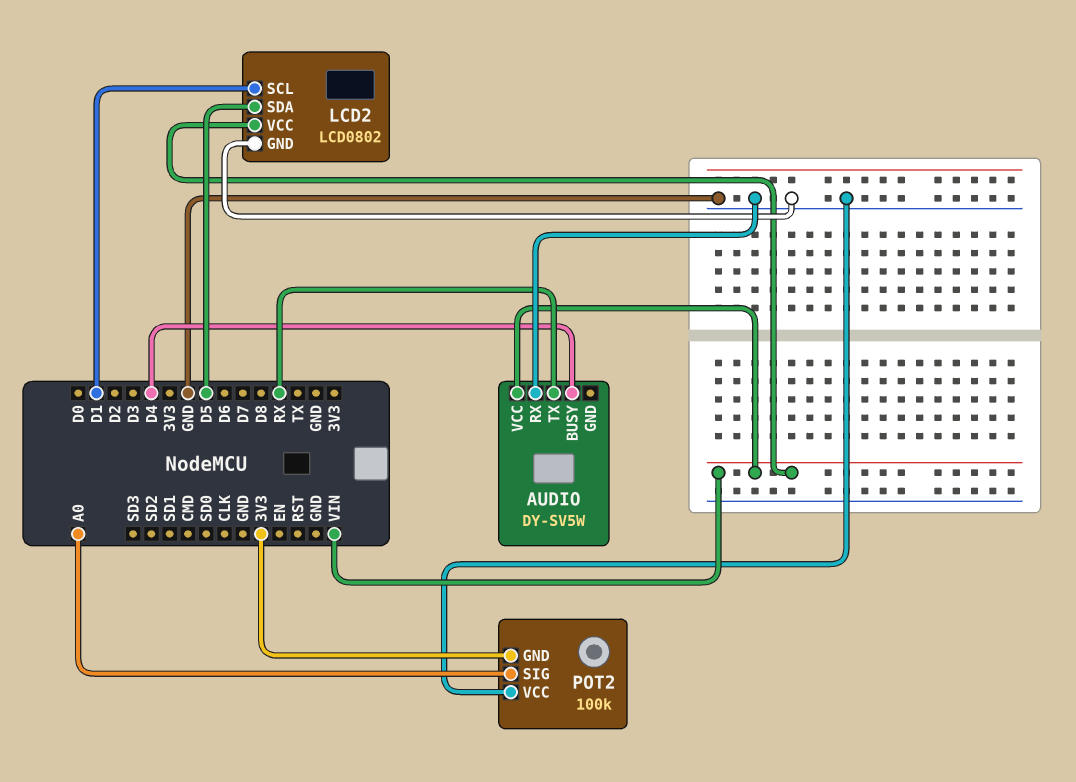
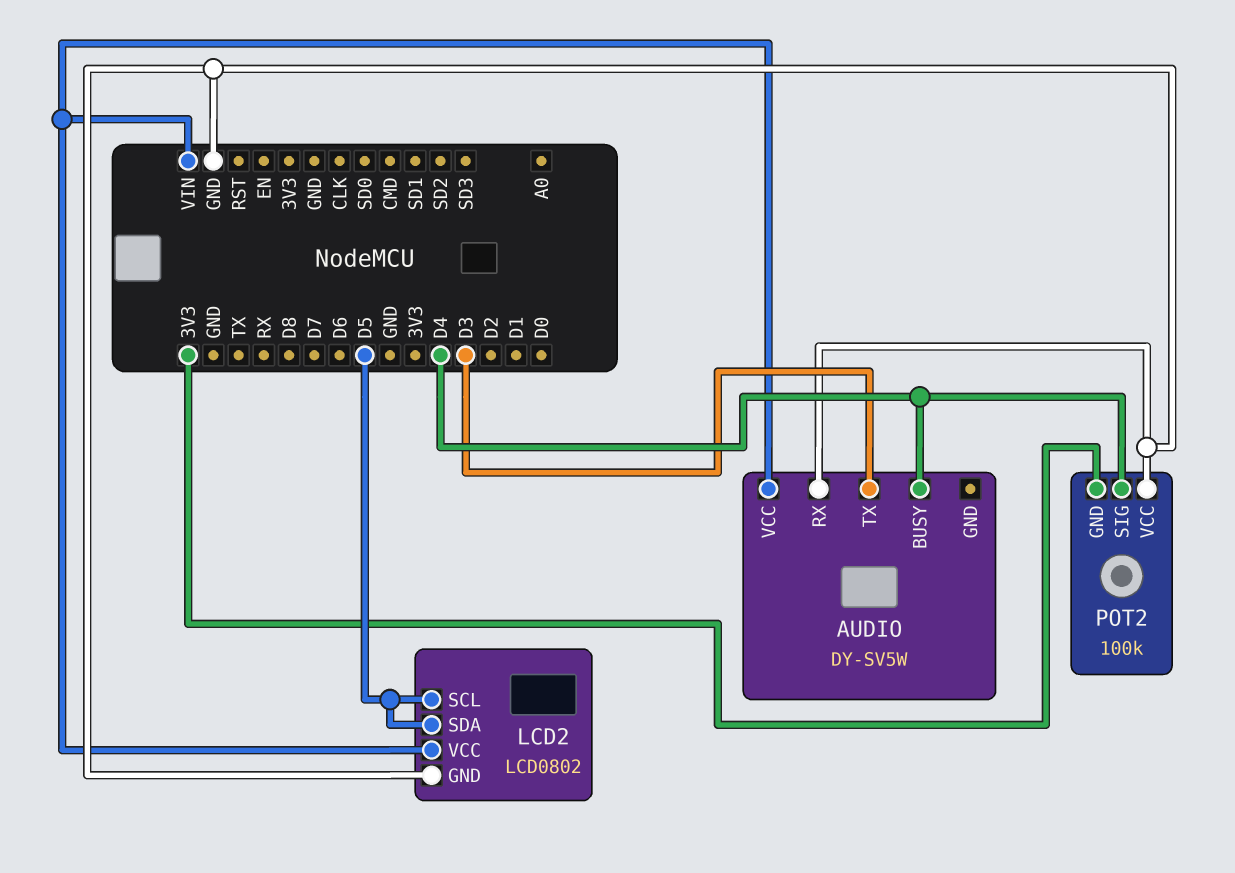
AUDIO pin TX: RX -> D3
LCD2 pin SCL: D1 -> D5
POT2 pin SIG: A0 -> D4

